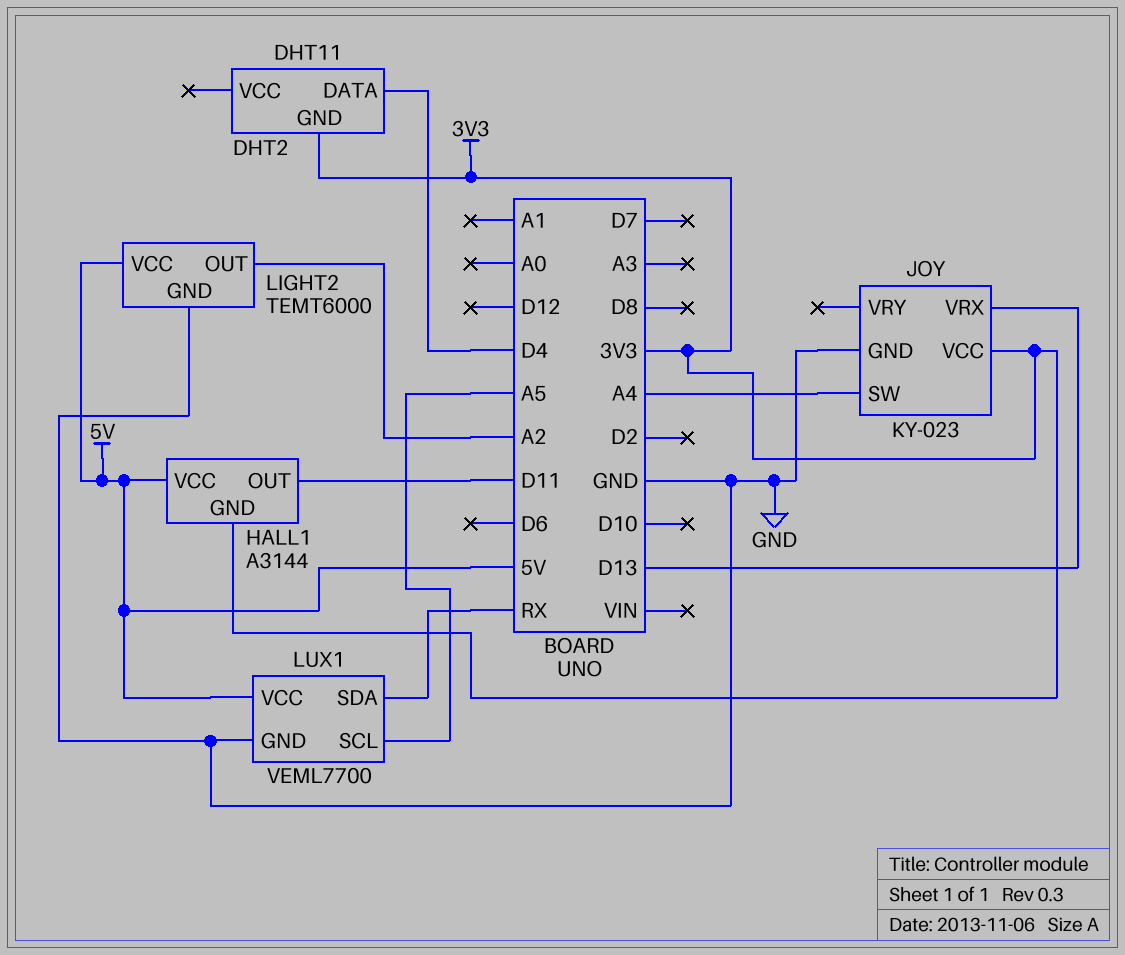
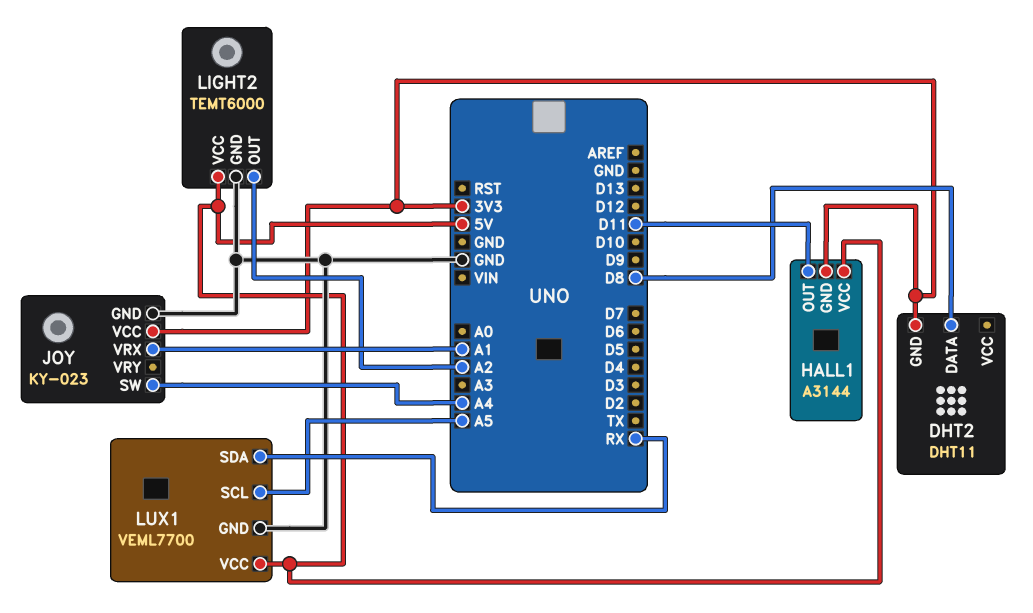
DHT2 pin DATA: D4 -> D8
JOY pin VRX: D13 -> A1

